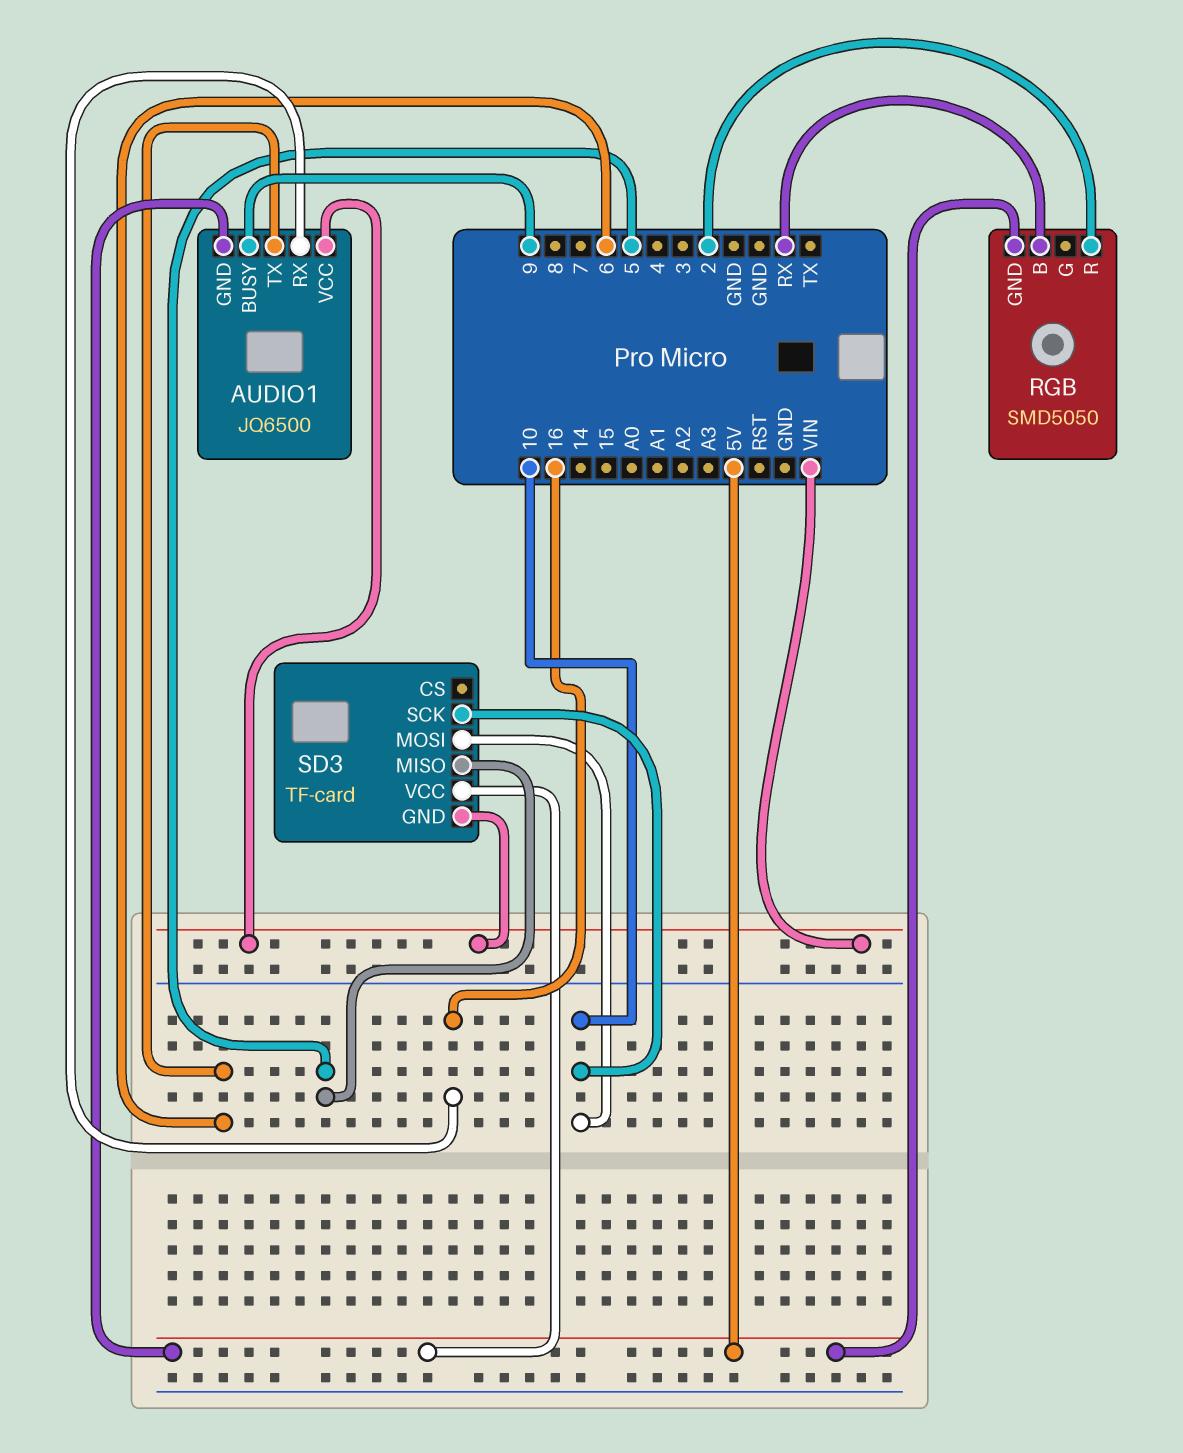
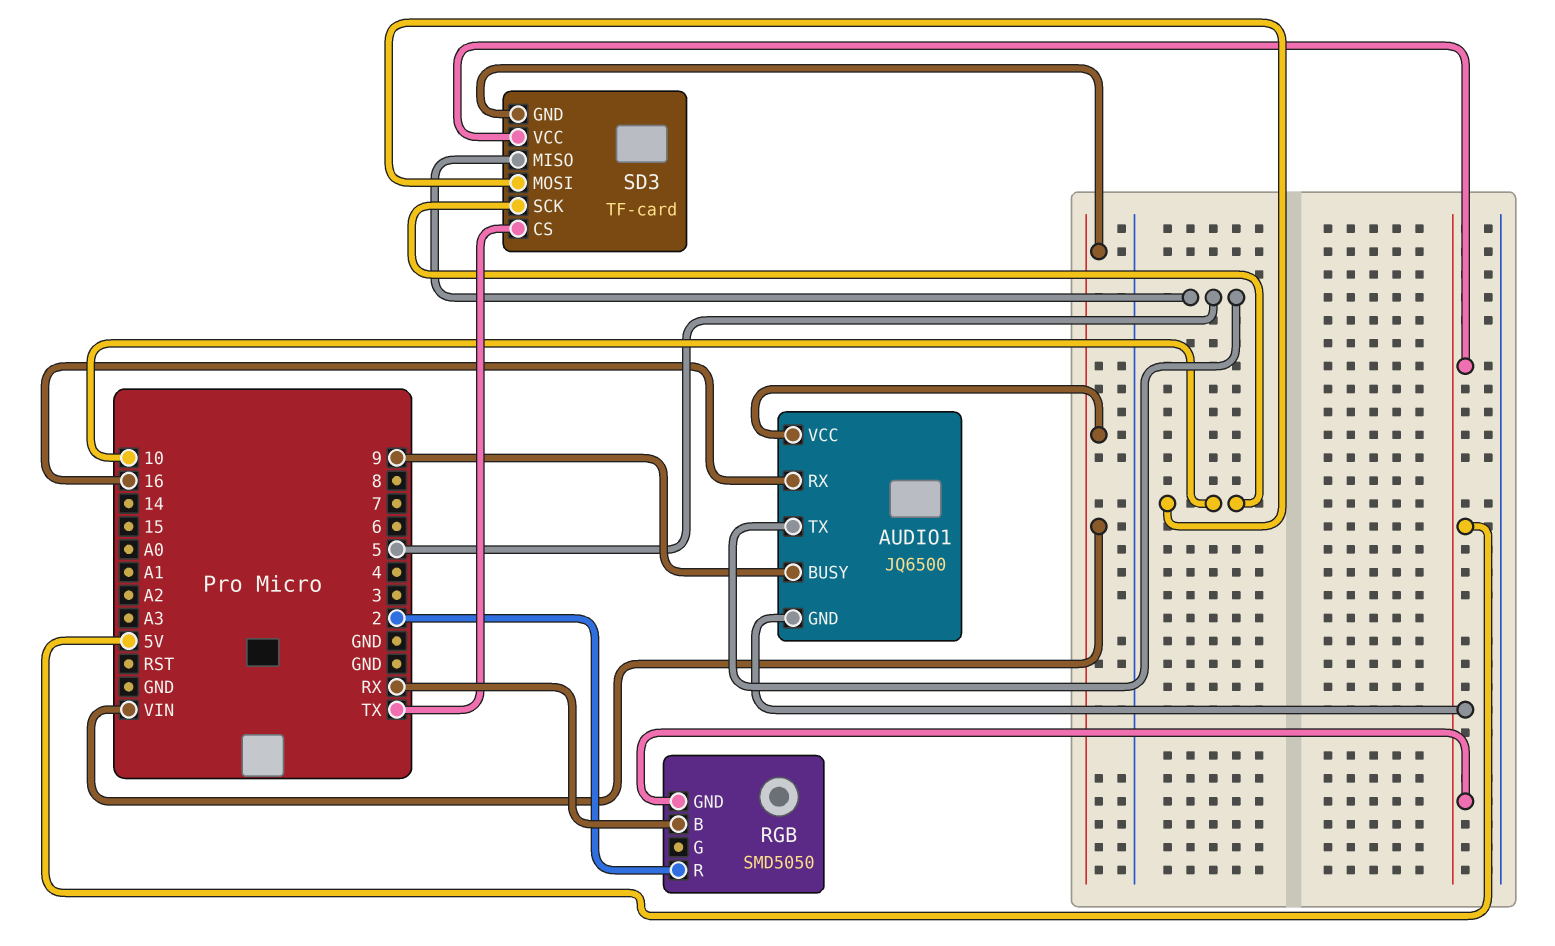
AUDIO1 pin TX: 6 -> 5
SD3 pin CS: none -> TX

